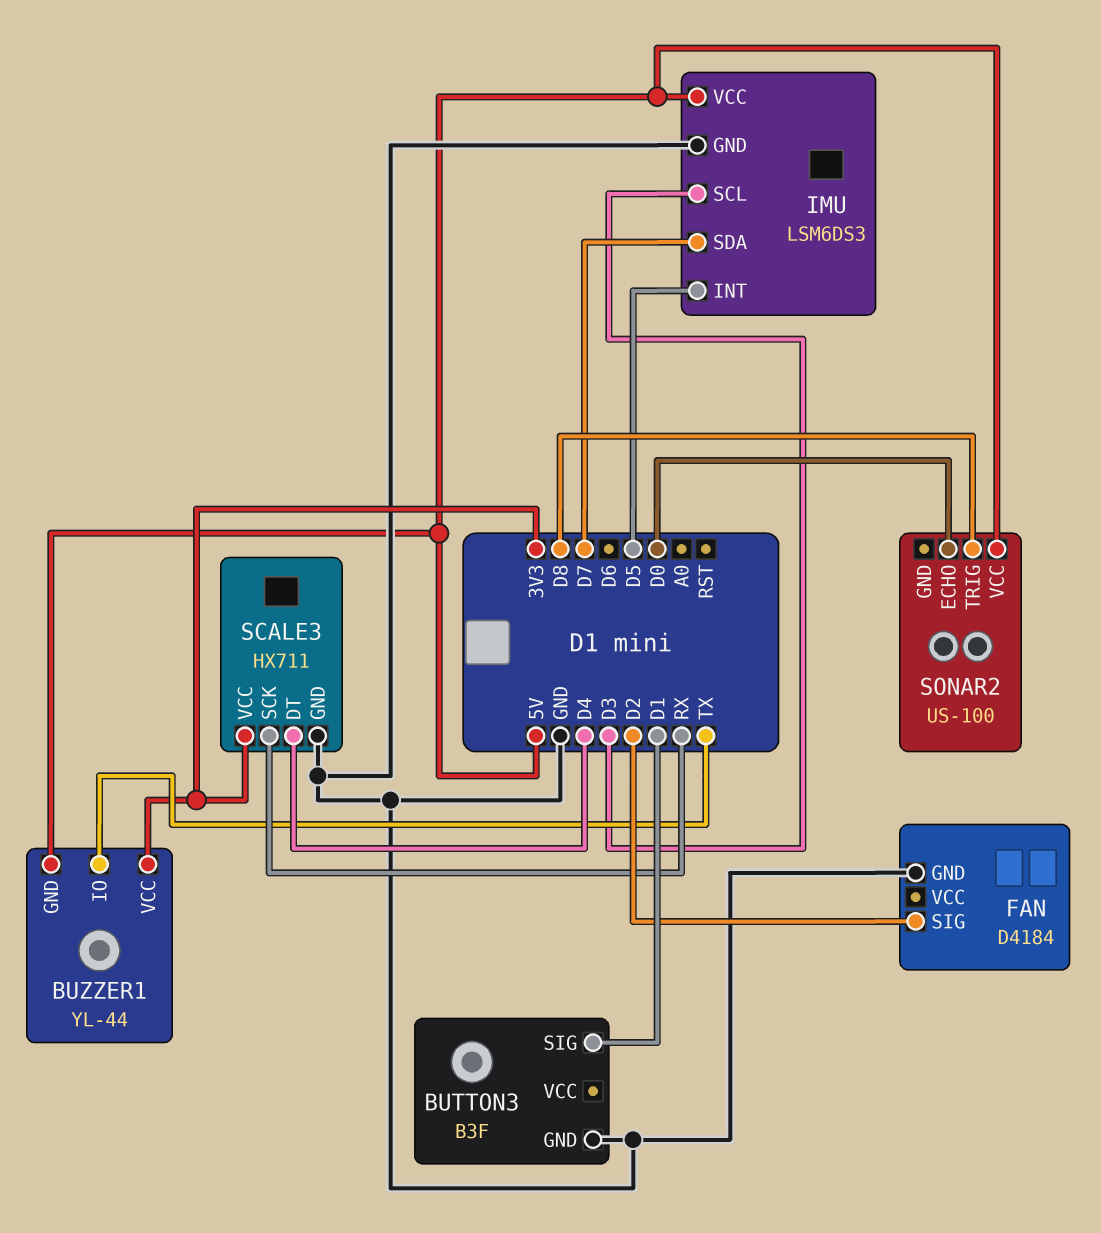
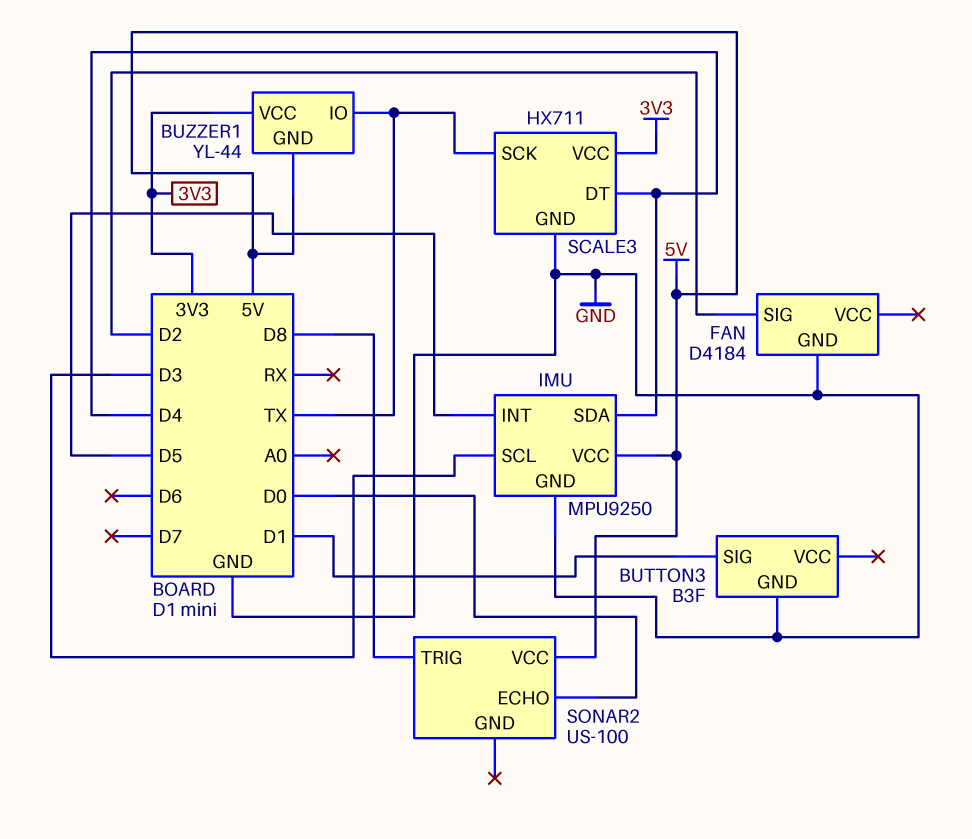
IMU: LSM6DS3 -> MPU9250
IMU pin SDA: D7 -> D4
SCALE3 pin SCK: RX -> TX

